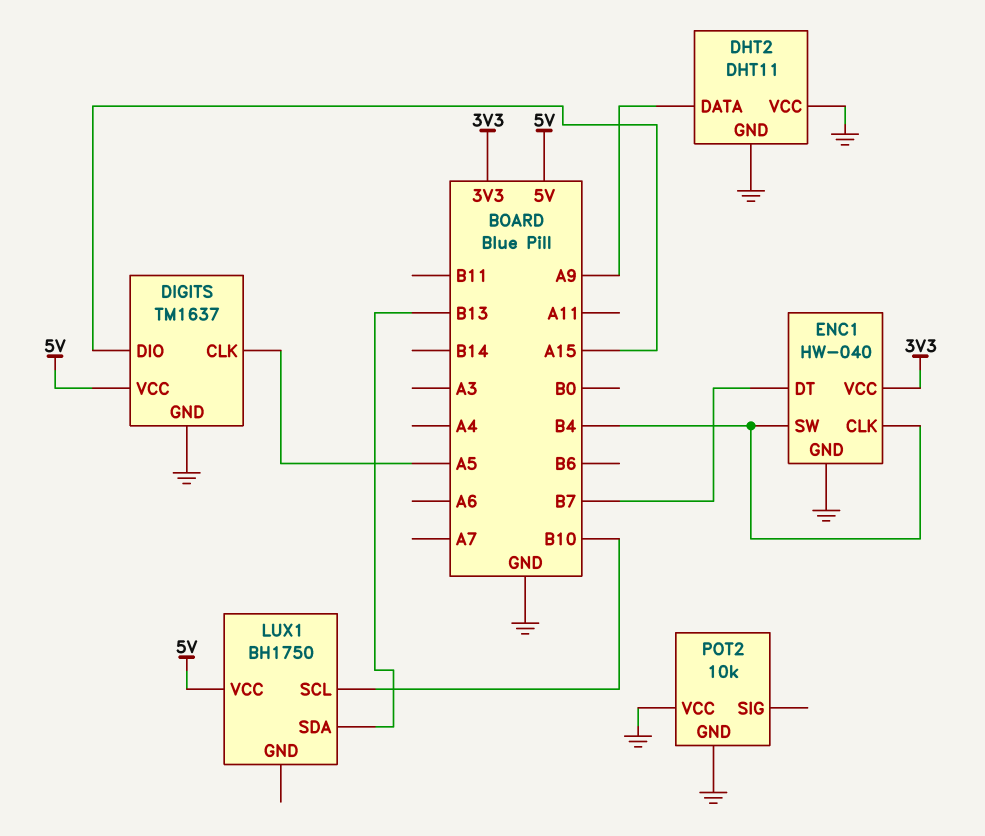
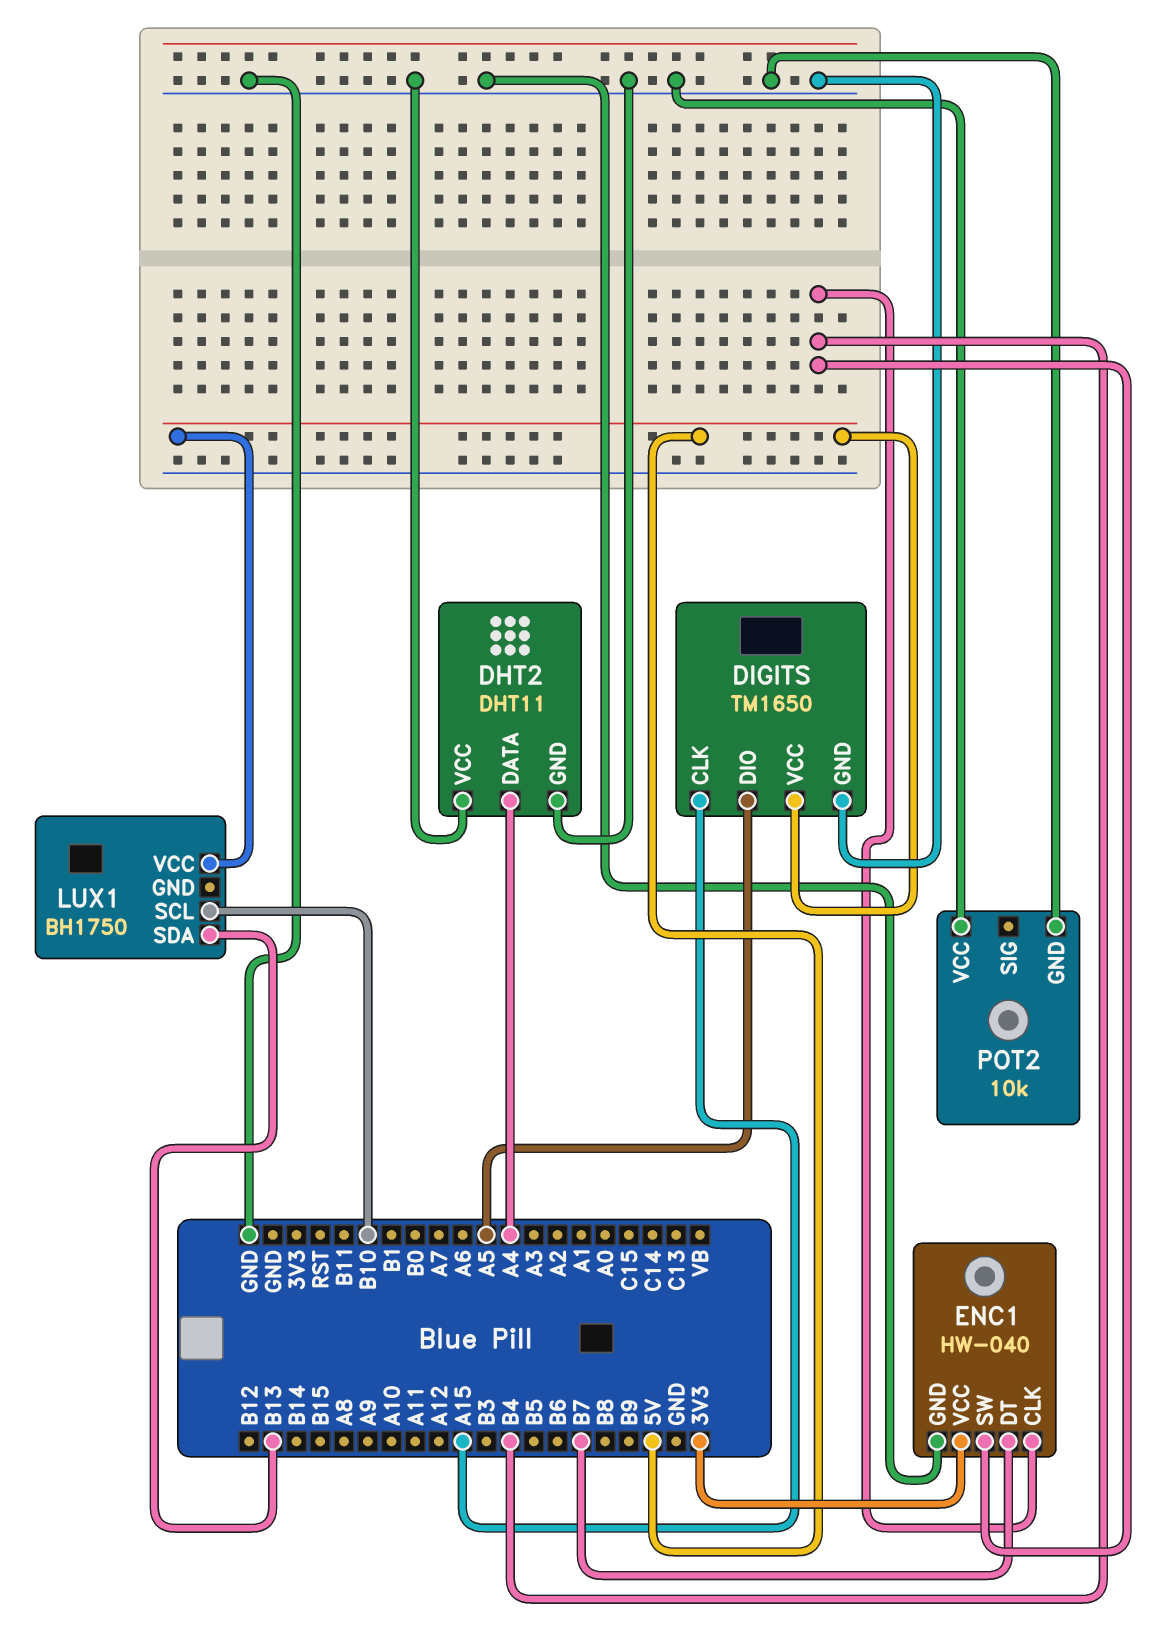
DHT2 pin DATA: A9 -> A4
DIGITS: TM1637 -> TM1650
DIGITS pin CLK: A5 -> A15
DIGITS pin DIO: A15 -> A5

